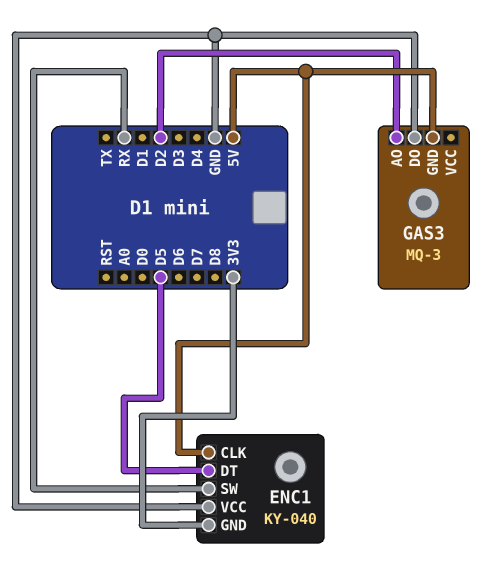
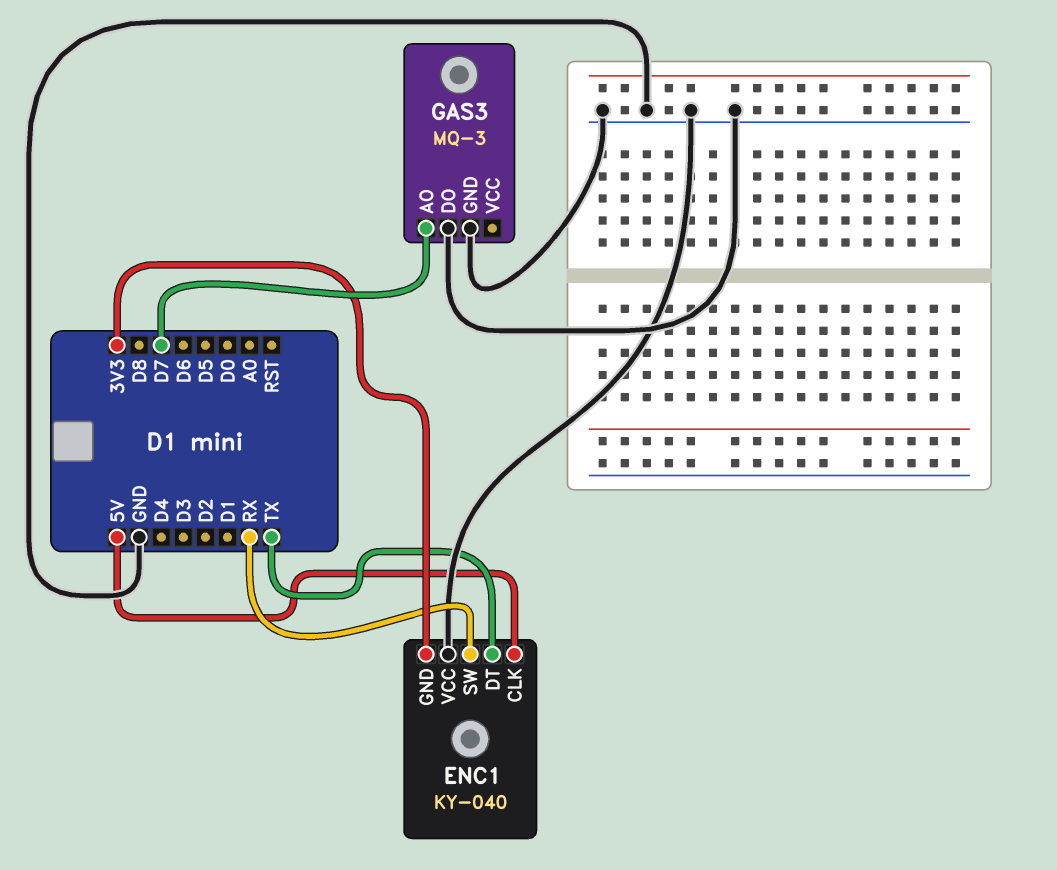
ENC1 pin DT: D5 -> TX
GAS3 pin AO: D2 -> D7
GAS3 pin GND: 5V -> GND

